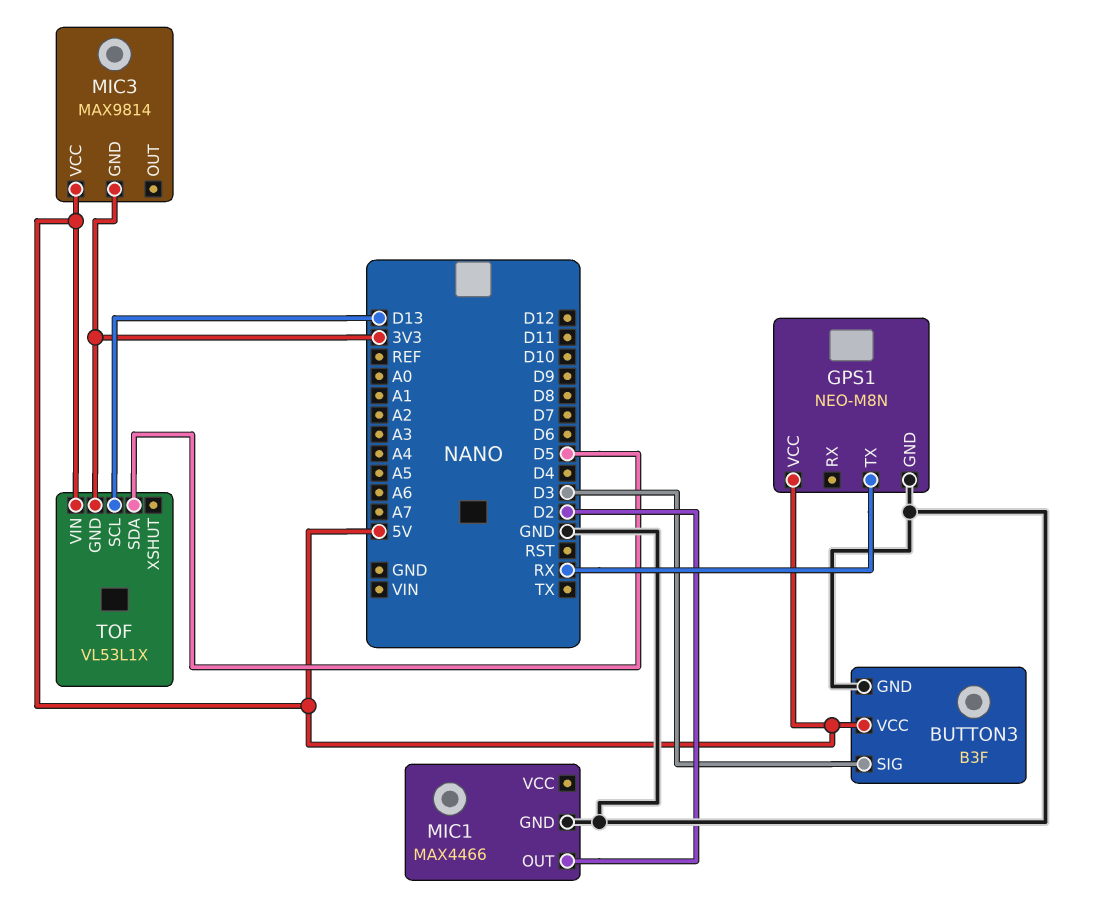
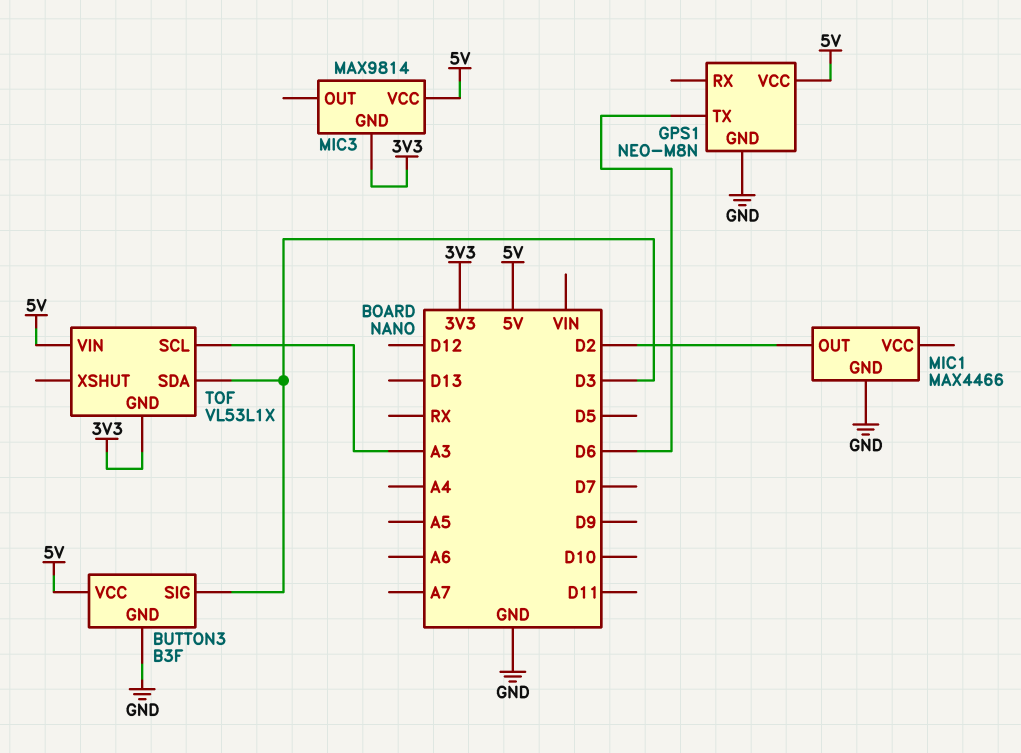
GPS1 pin TX: RX -> D6
TOF pin SCL: D13 -> A3
TOF pin SDA: D5 -> D3

